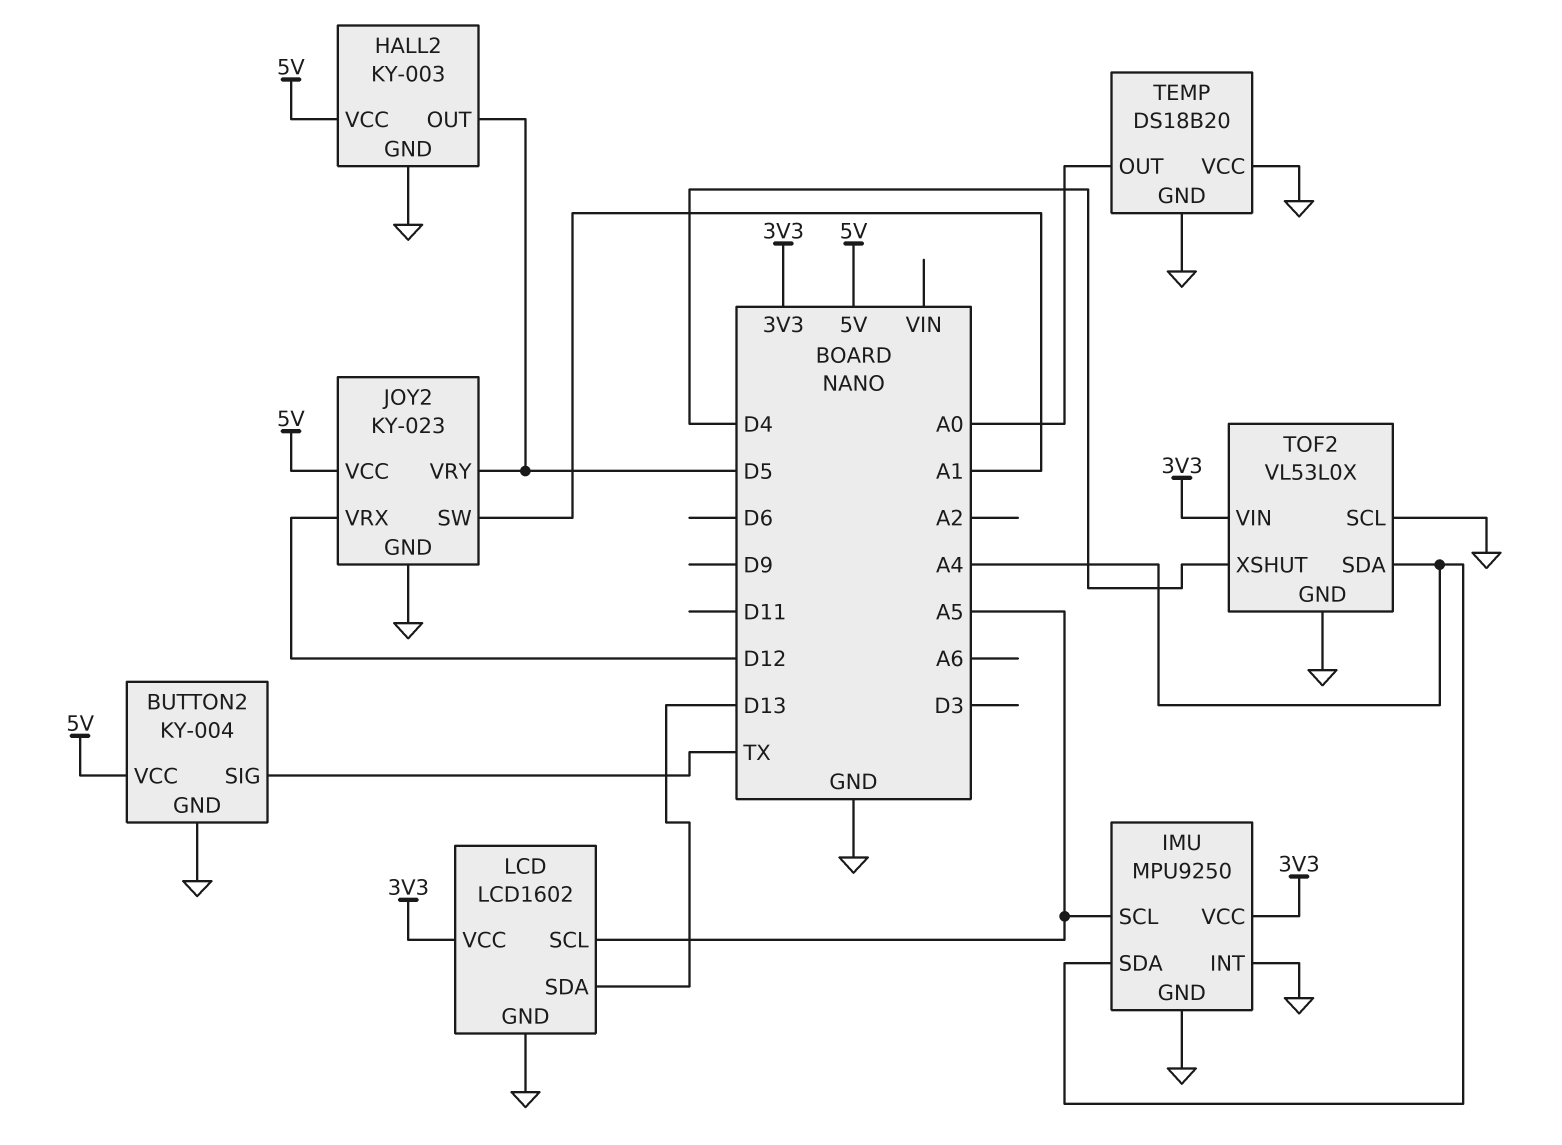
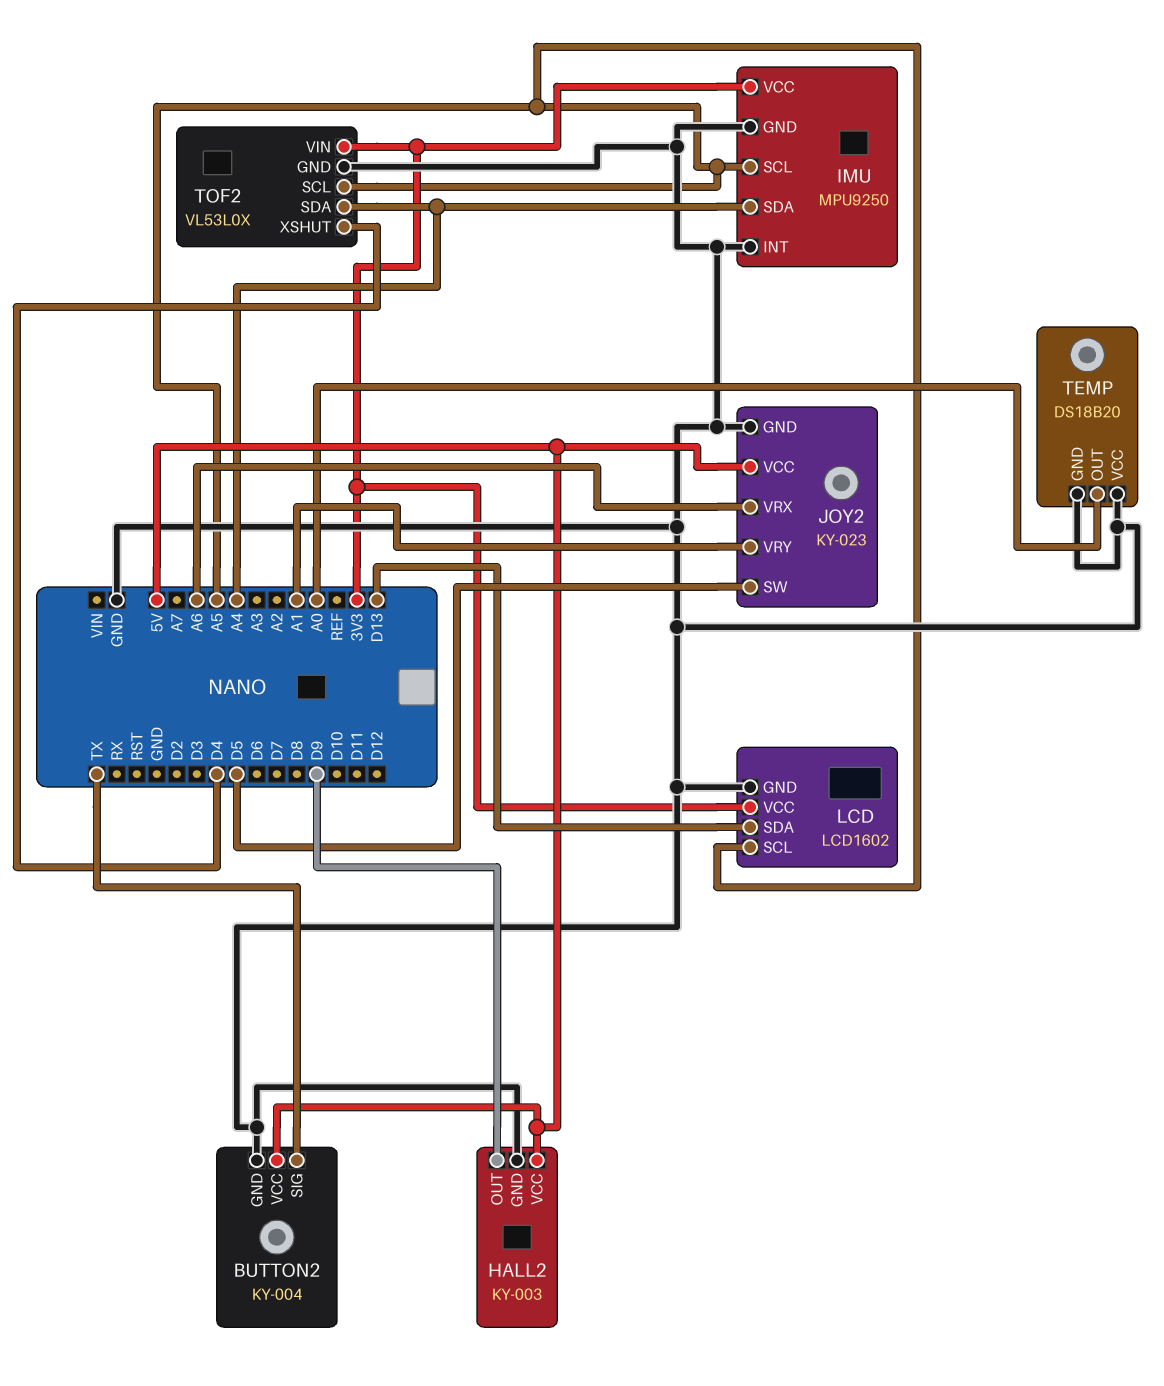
HALL2 pin OUT: D5 -> D9
JOY2 pin SW: A1 -> D5
JOY2 pin VRX: D12 -> A6
JOY2 pin VRY: D5 -> A1
TOF2 pin SCL: GND -> A5

